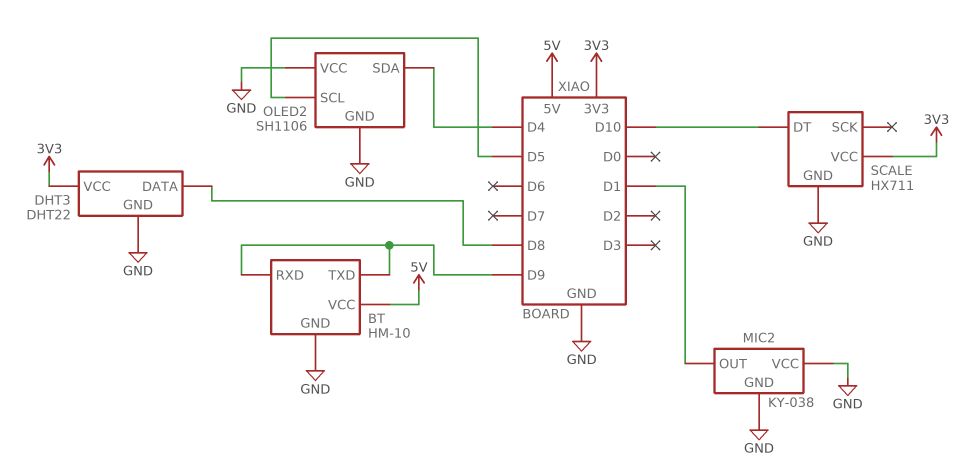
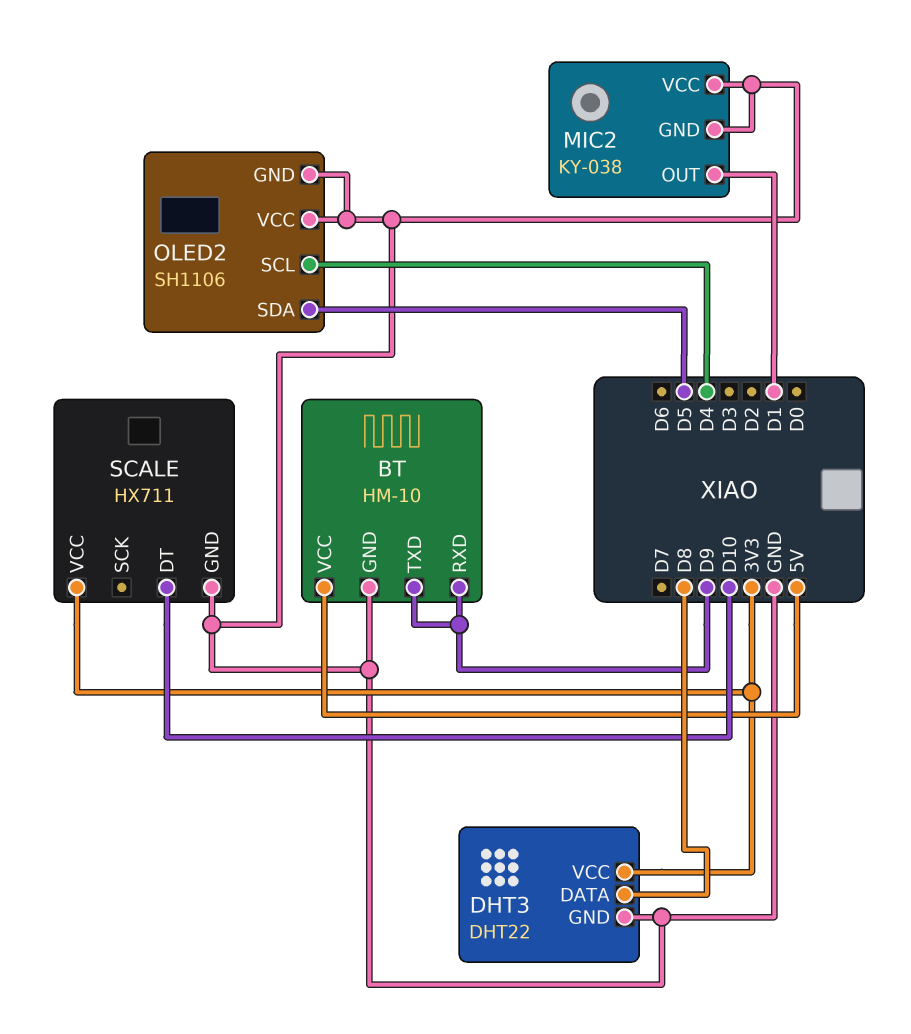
OLED2 pin SCL: D5 -> D4
OLED2 pin SDA: D4 -> D5

